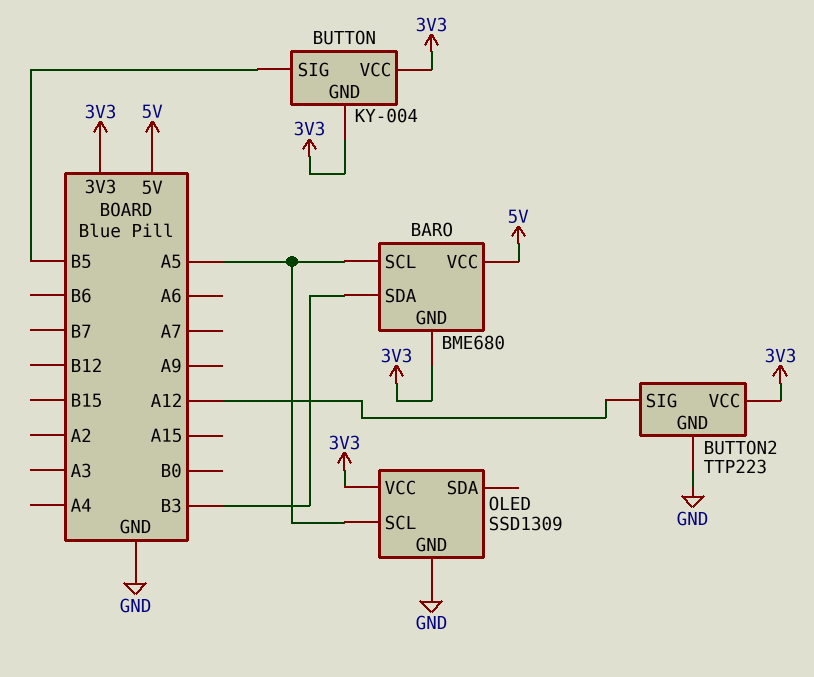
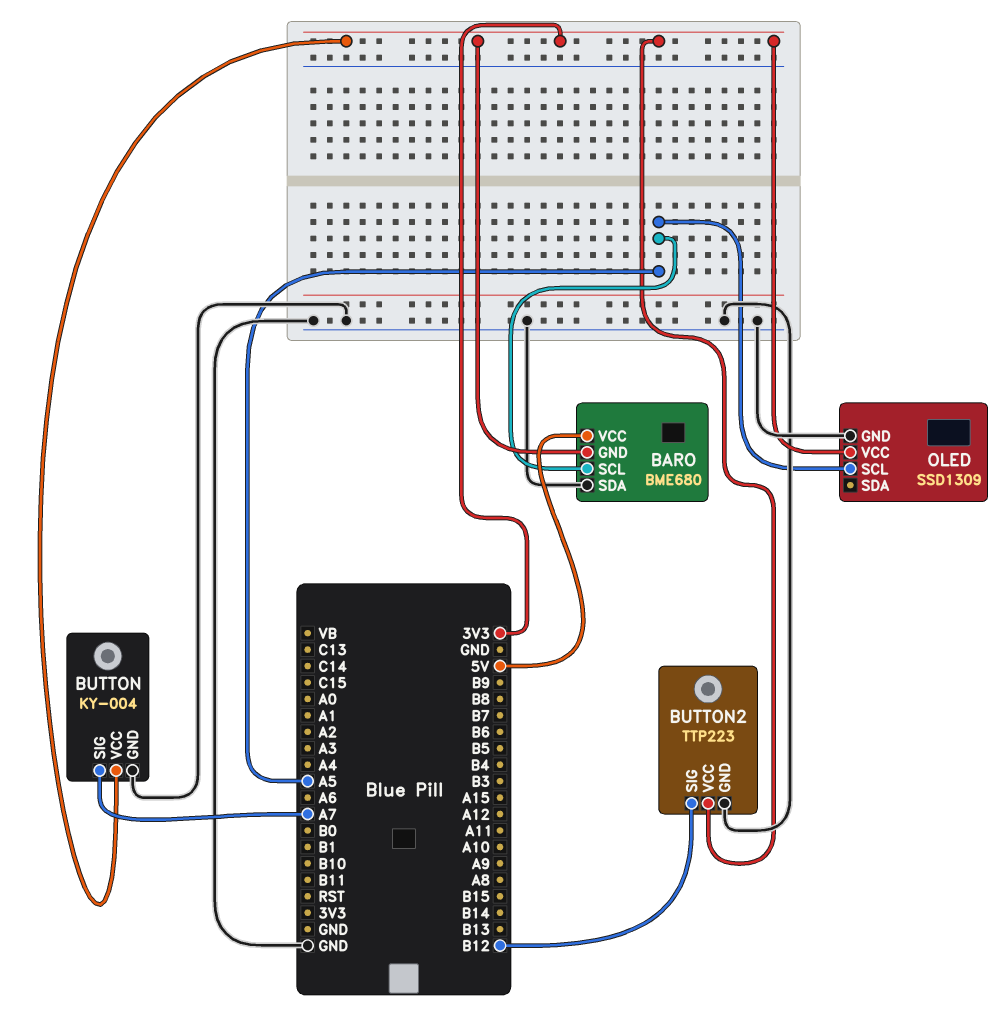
BARO pin SDA: B3 -> GND
BUTTON pin GND: 3V3 -> GND
BUTTON pin SIG: B5 -> A7
BUTTON2 pin SIG: A12 -> B12

